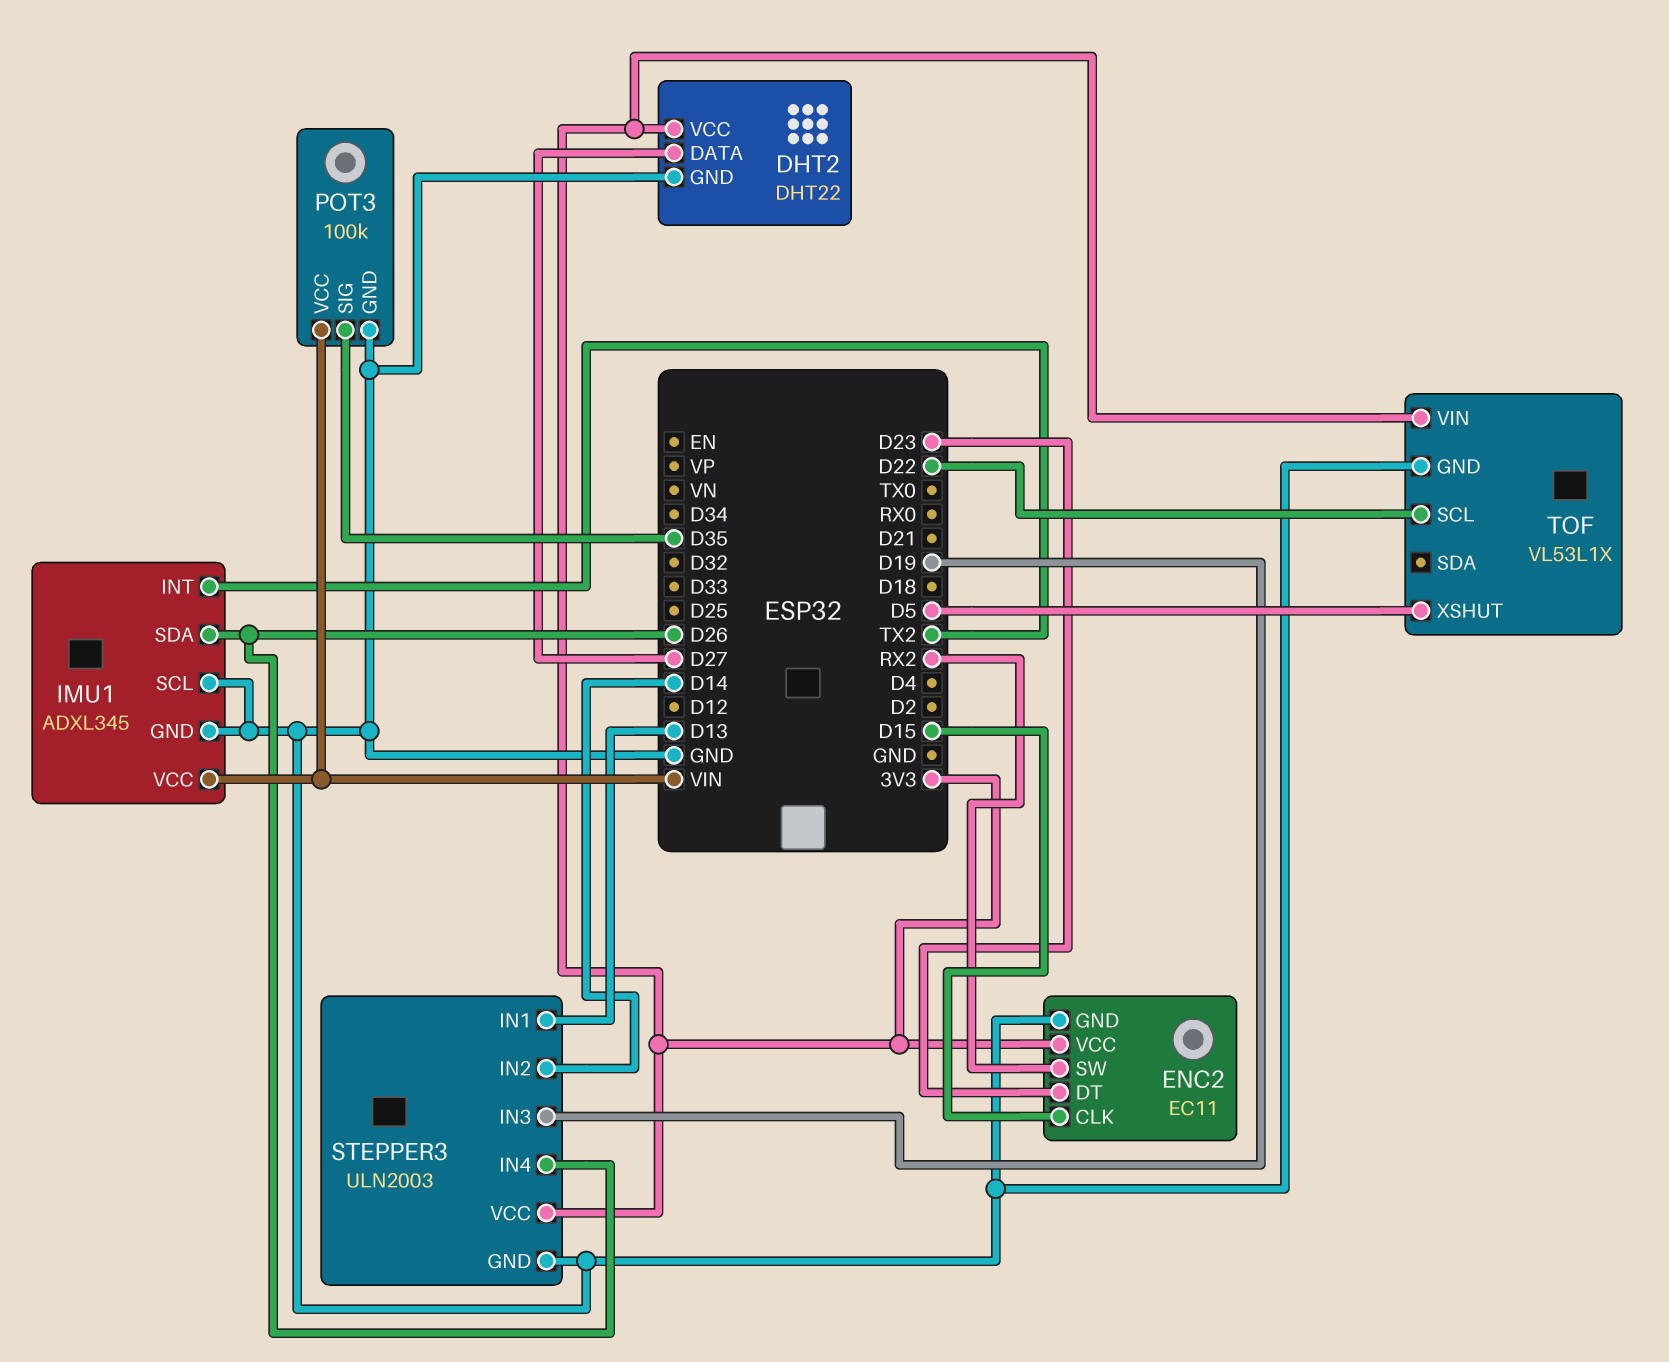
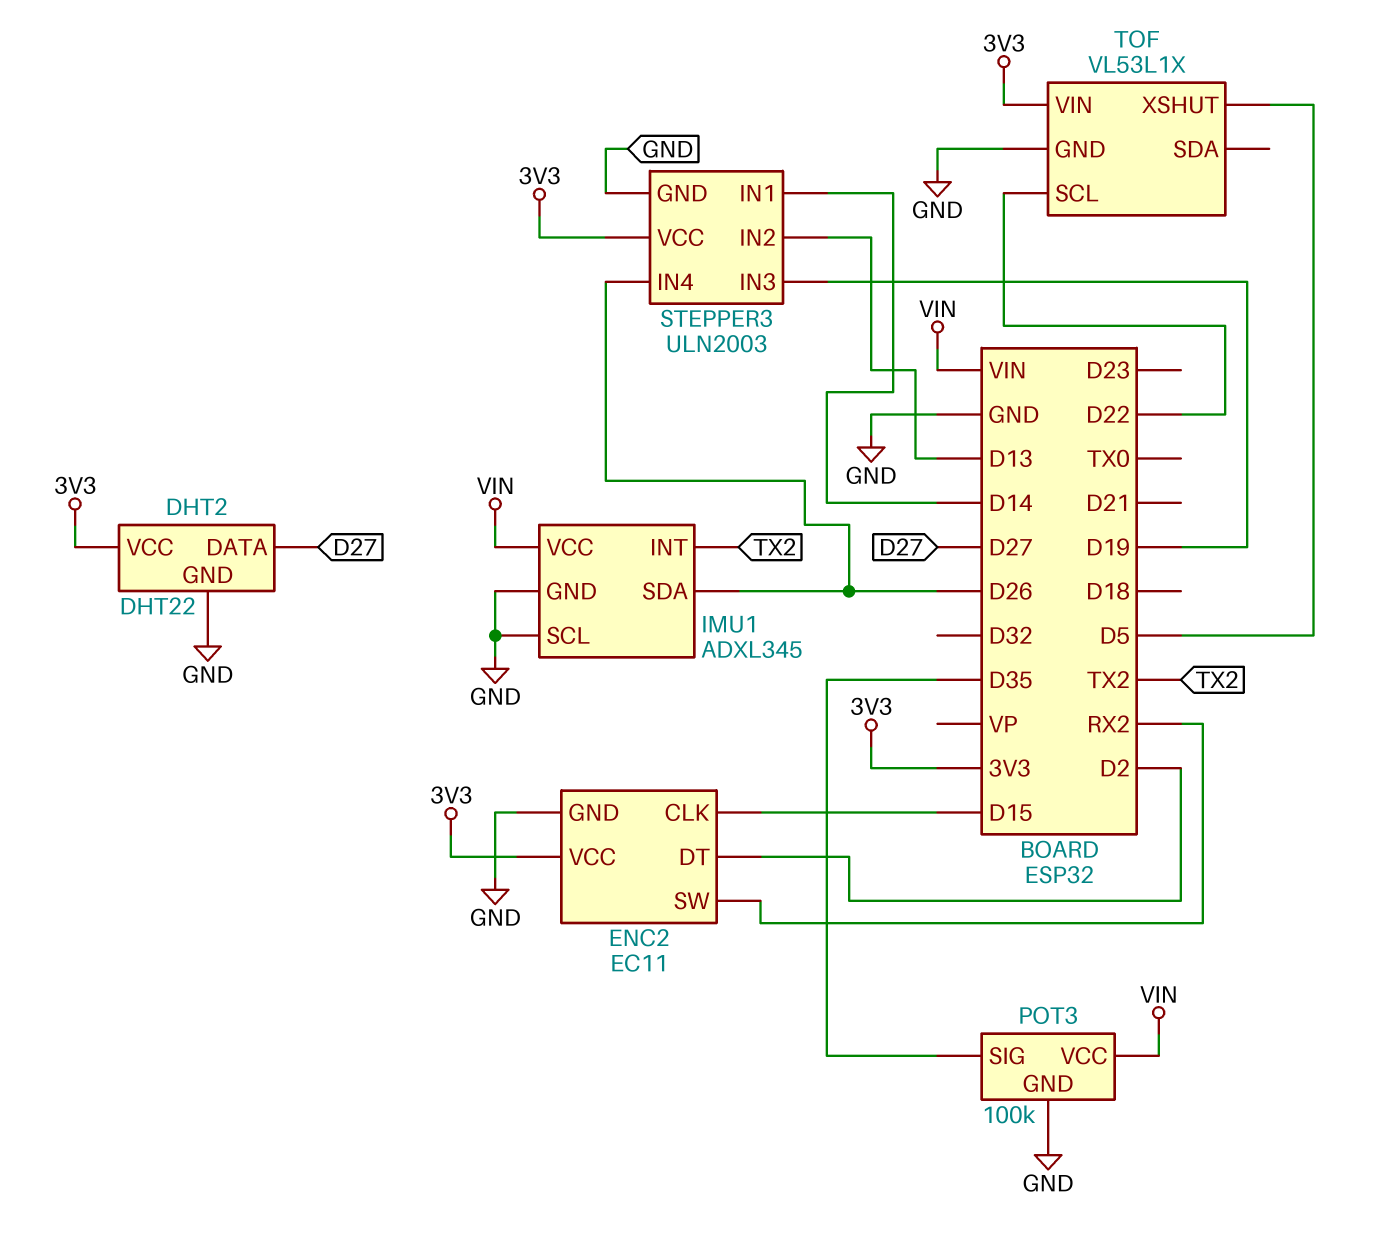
ENC2 pin DT: D23 -> D2
STEPPER3 pin IN1: D13 -> D14
STEPPER3 pin IN2: D14 -> D13

